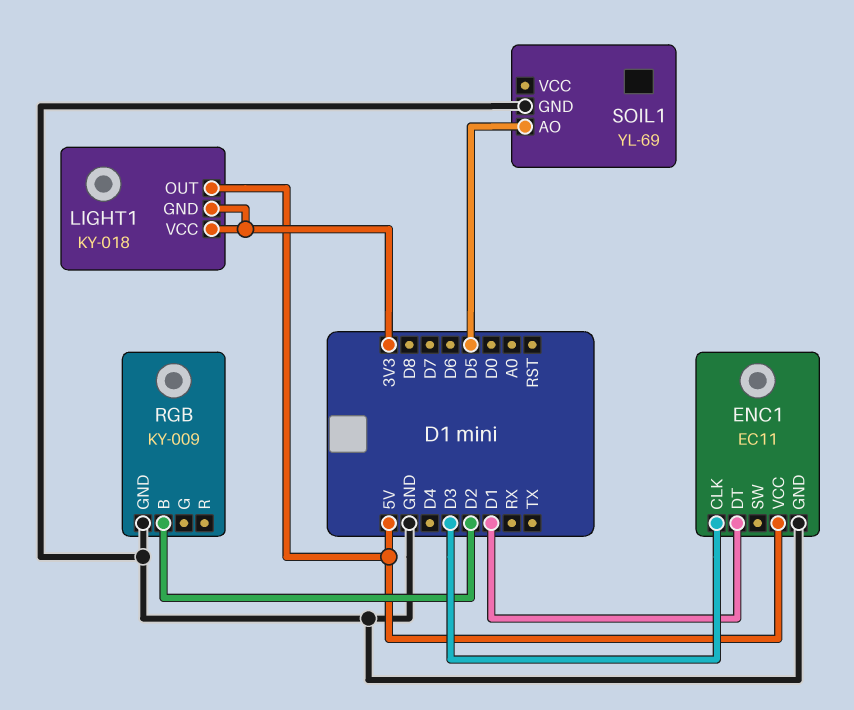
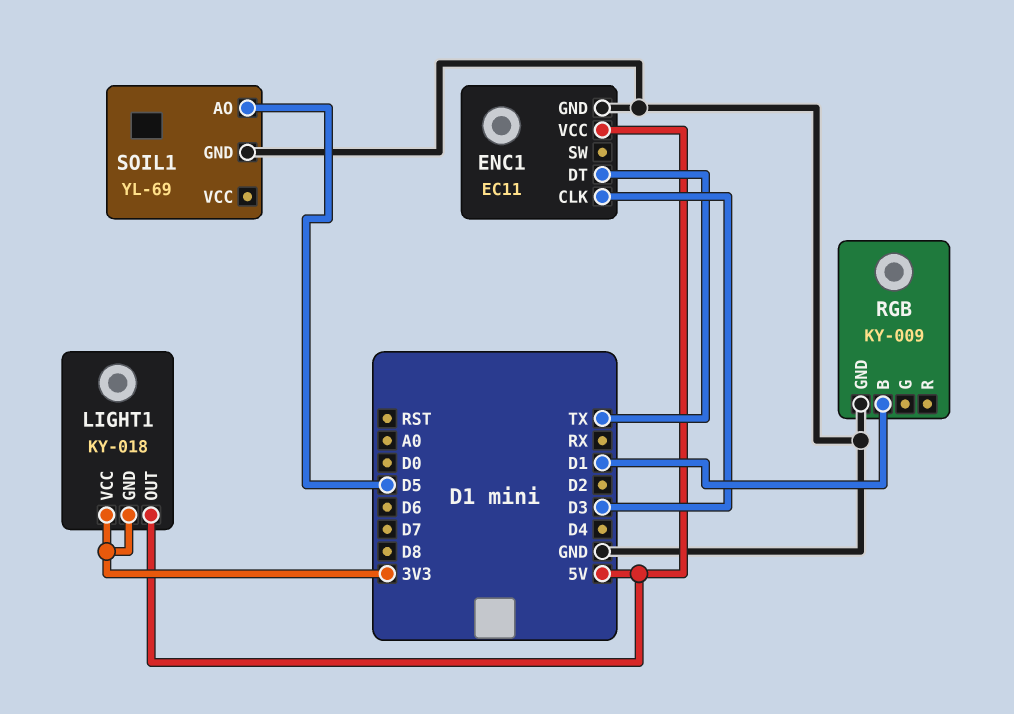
ENC1 pin DT: D1 -> TX
RGB pin B: D2 -> D1

